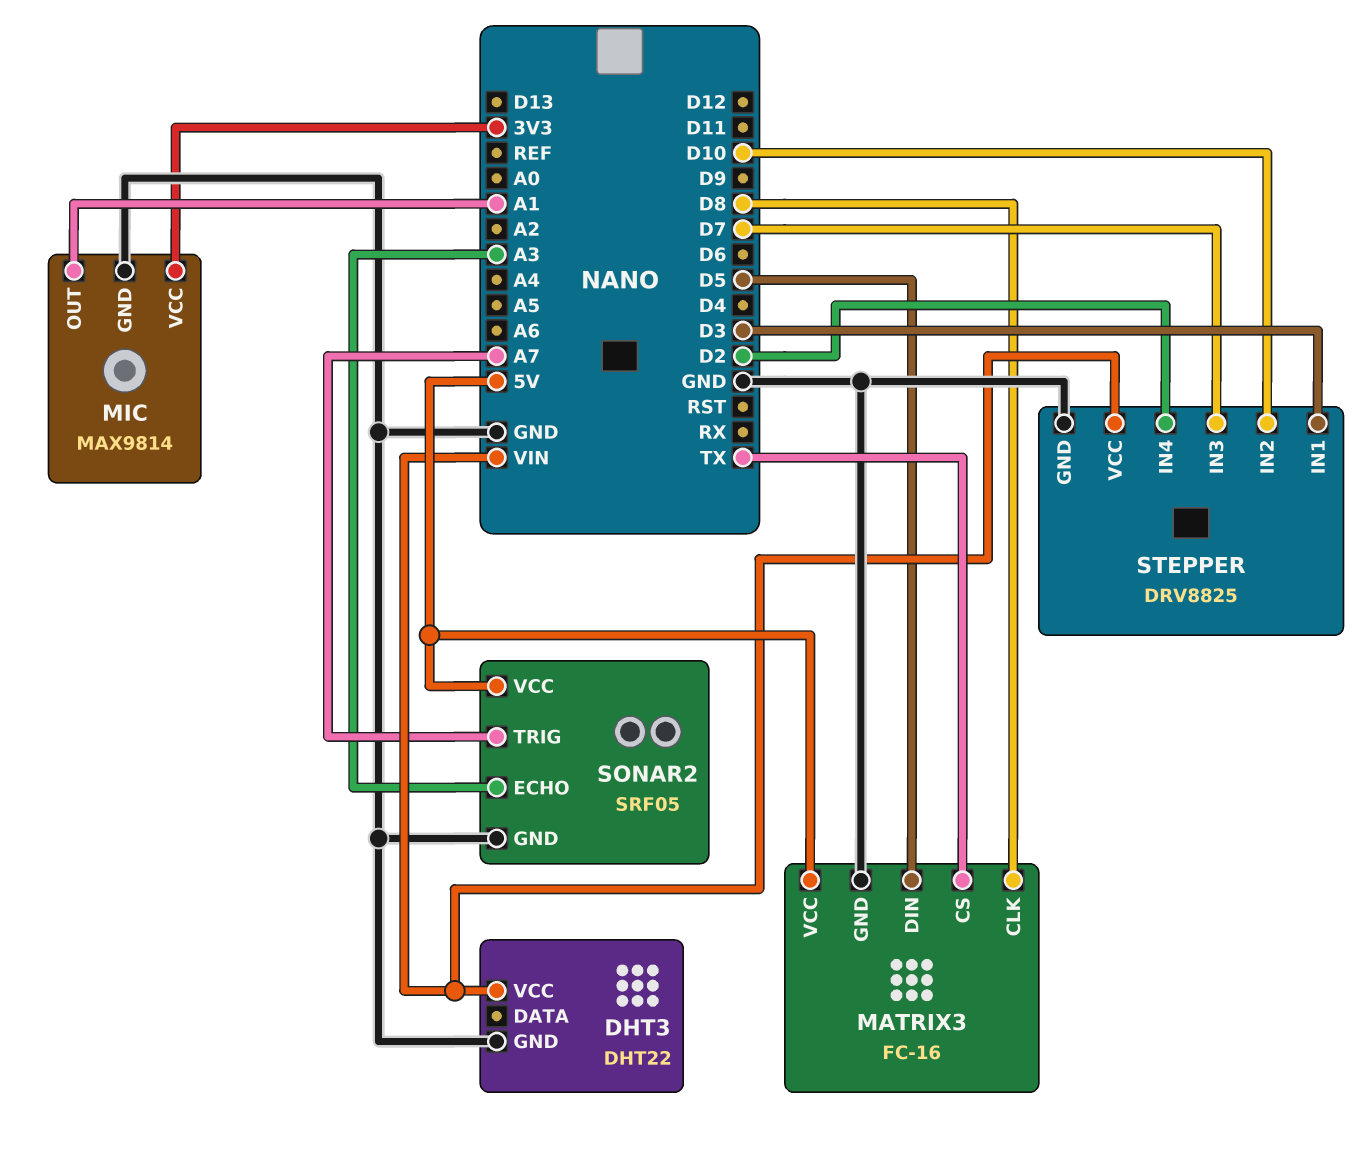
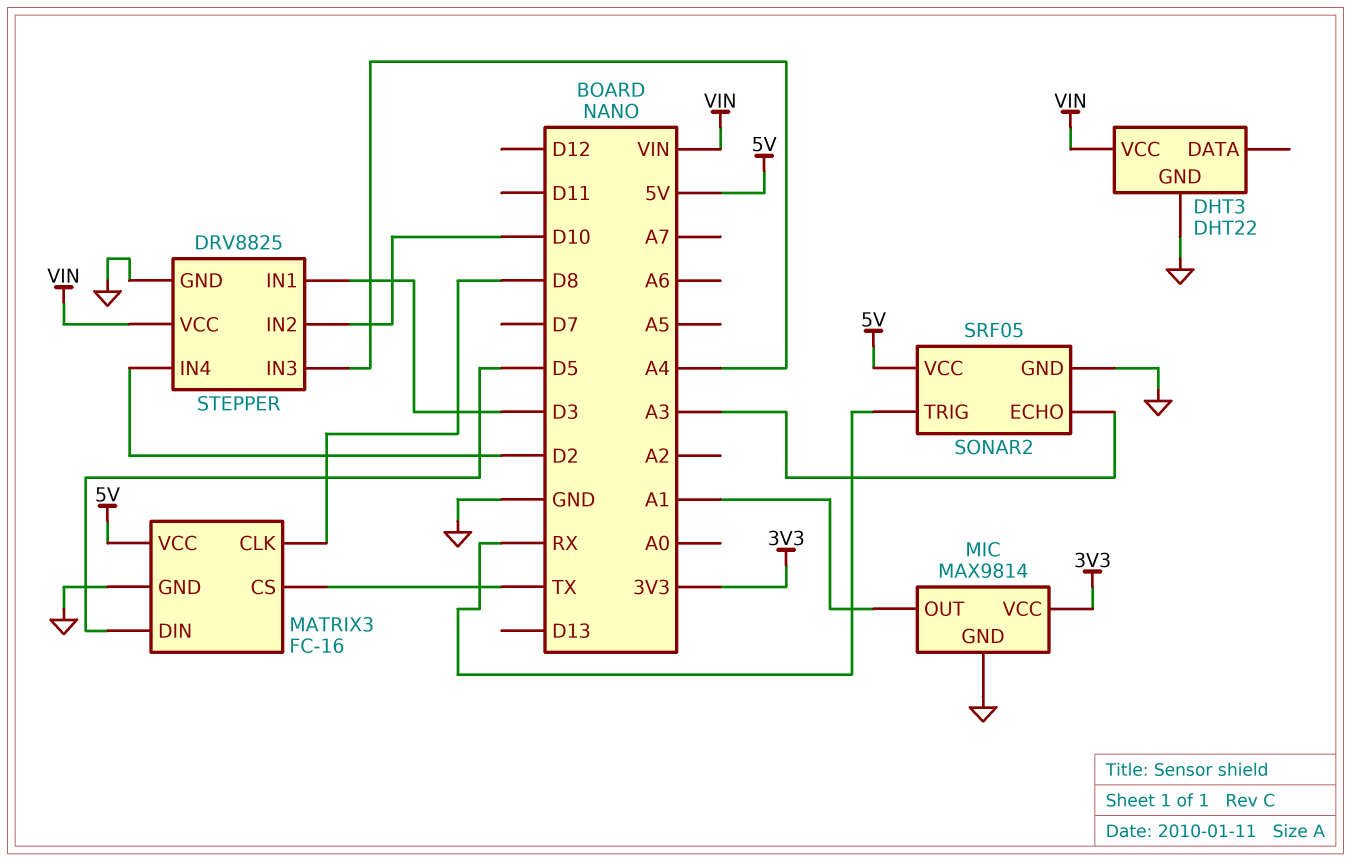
SONAR2 pin TRIG: A7 -> RX
STEPPER pin IN3: D7 -> A4

